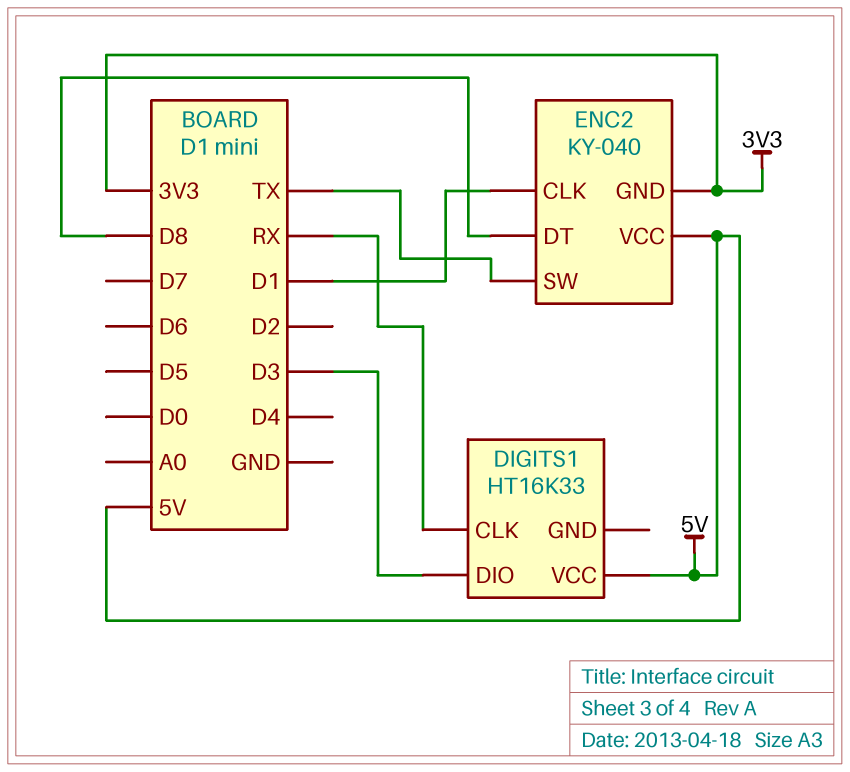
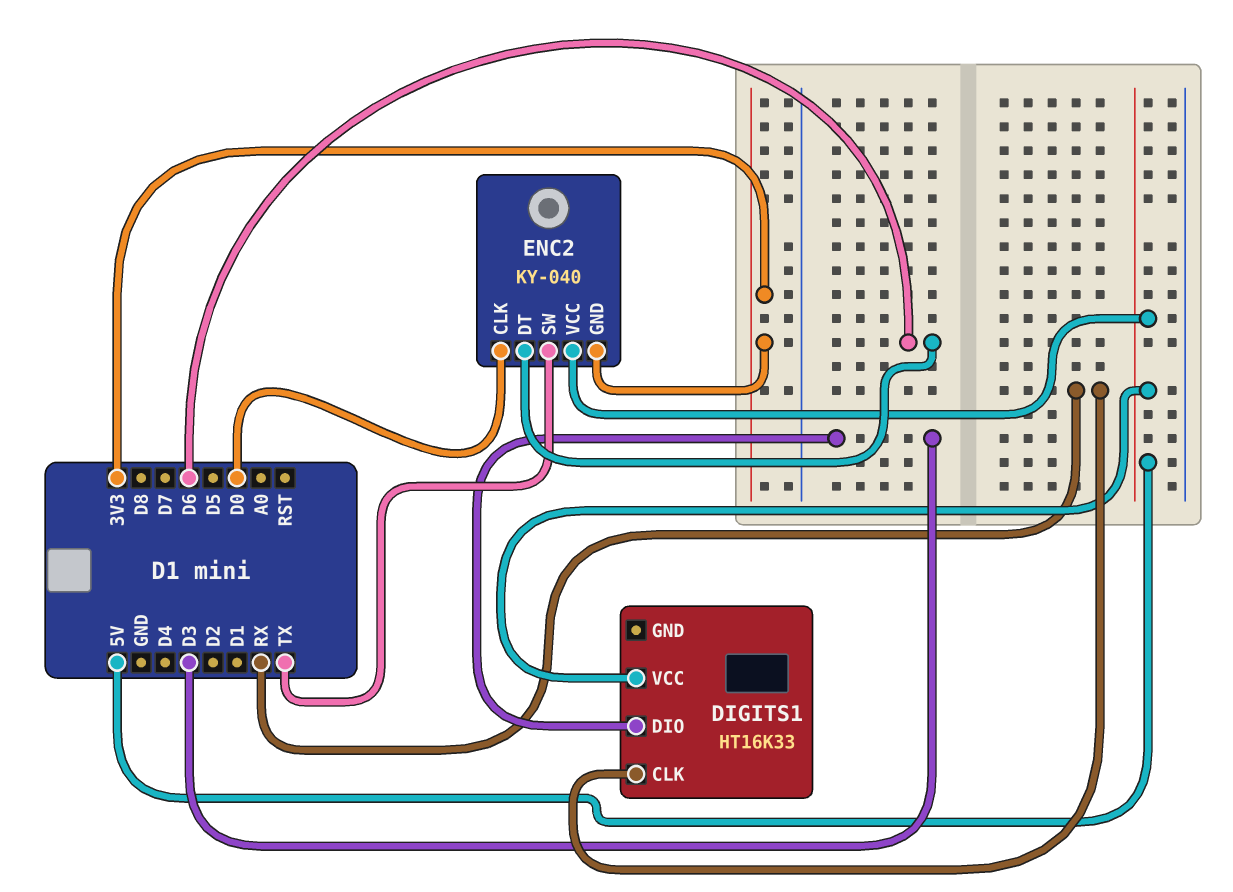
ENC2 pin CLK: D1 -> D0
ENC2 pin DT: D8 -> D6

